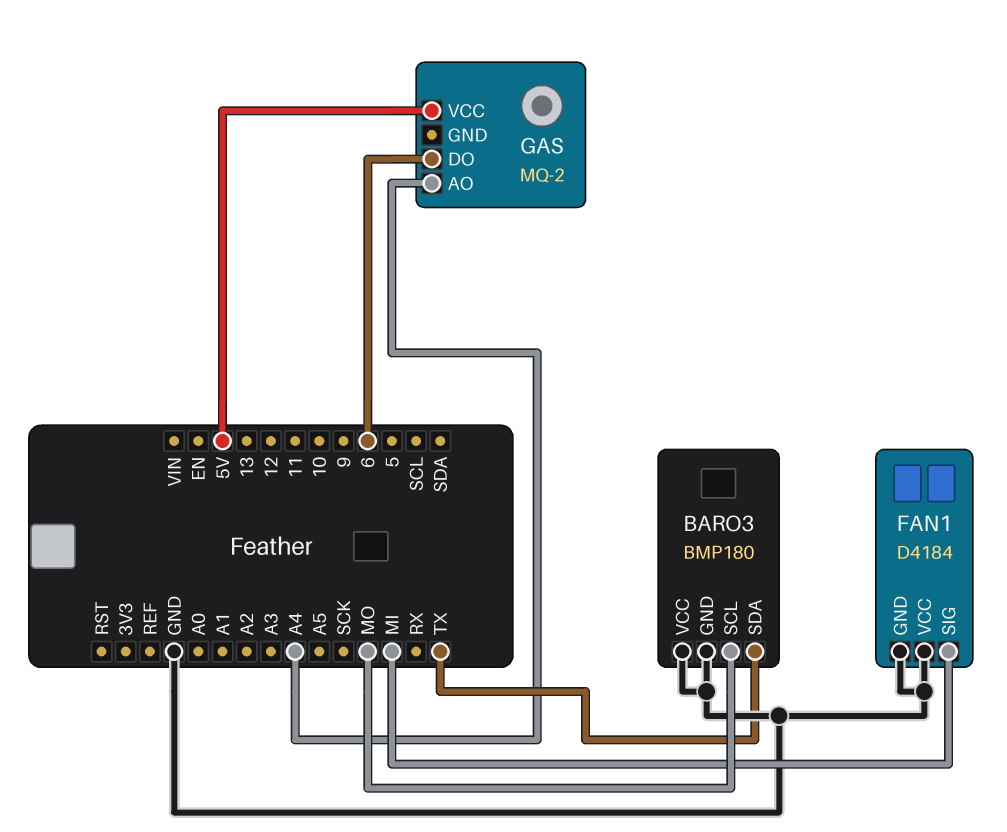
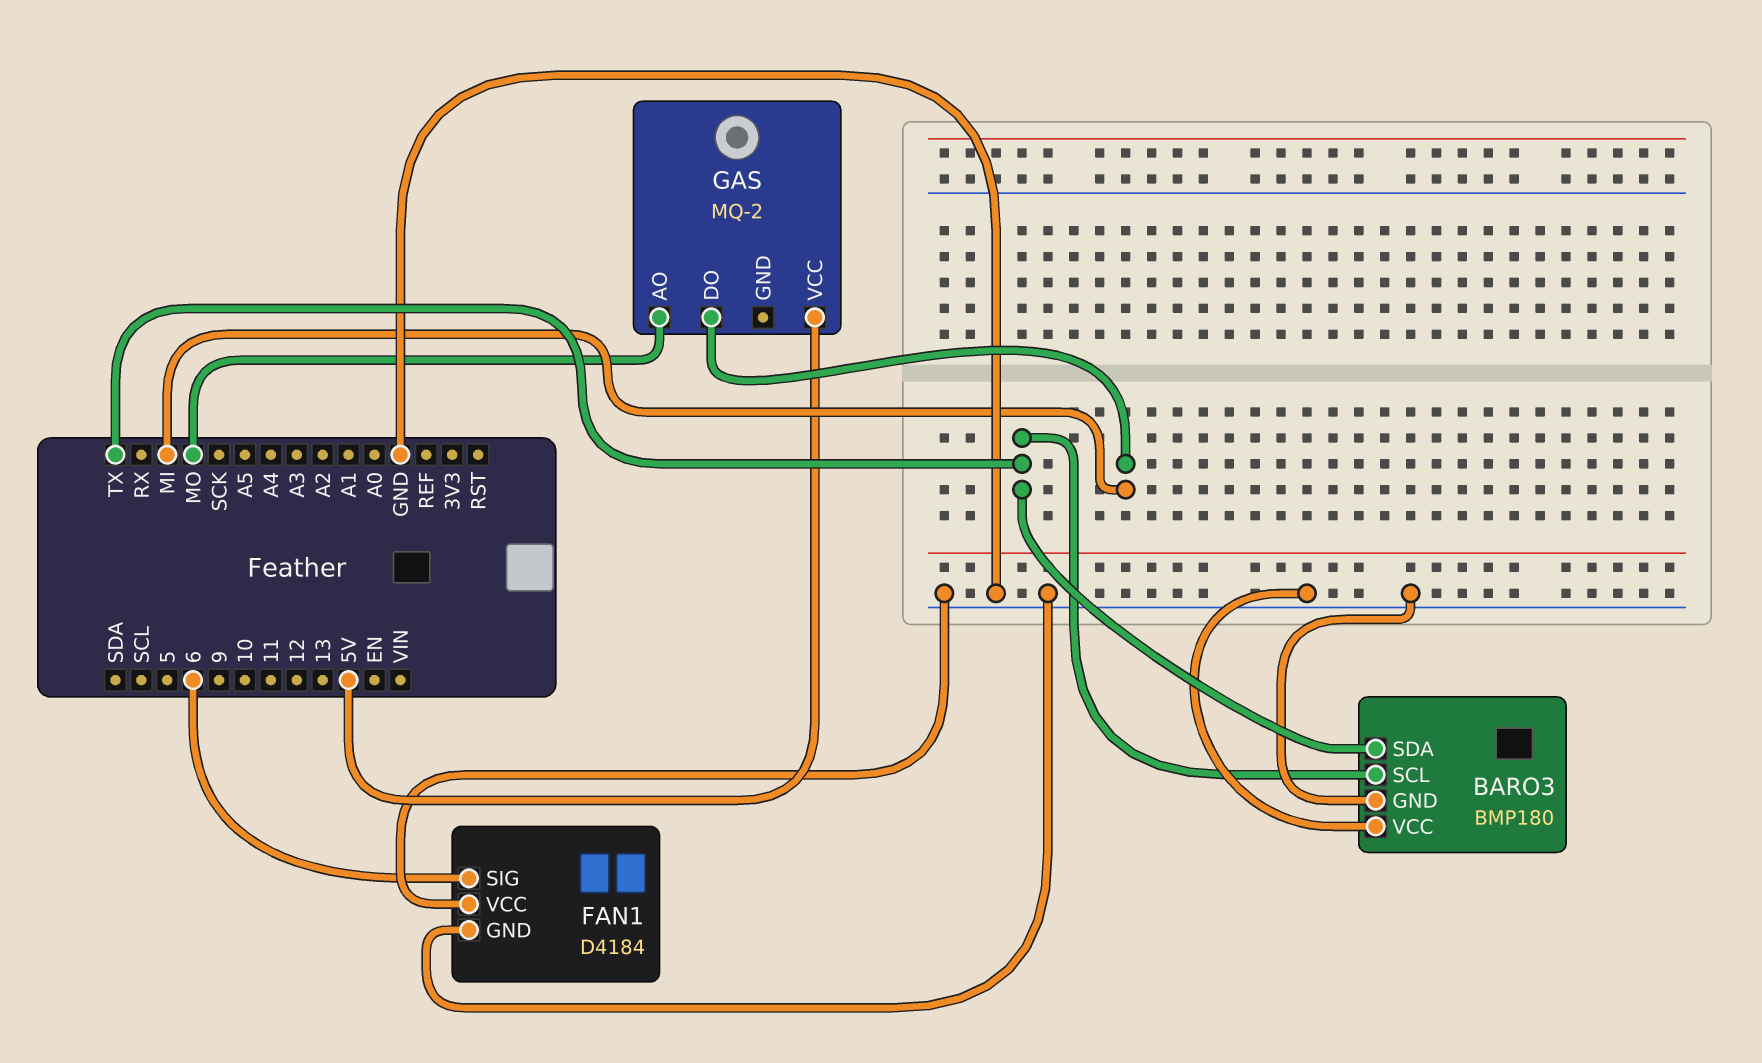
BARO3 pin SCL: MO -> TX
FAN1 pin SIG: MI -> 6
GAS pin AO: A4 -> MO
GAS pin DO: 6 -> MI

